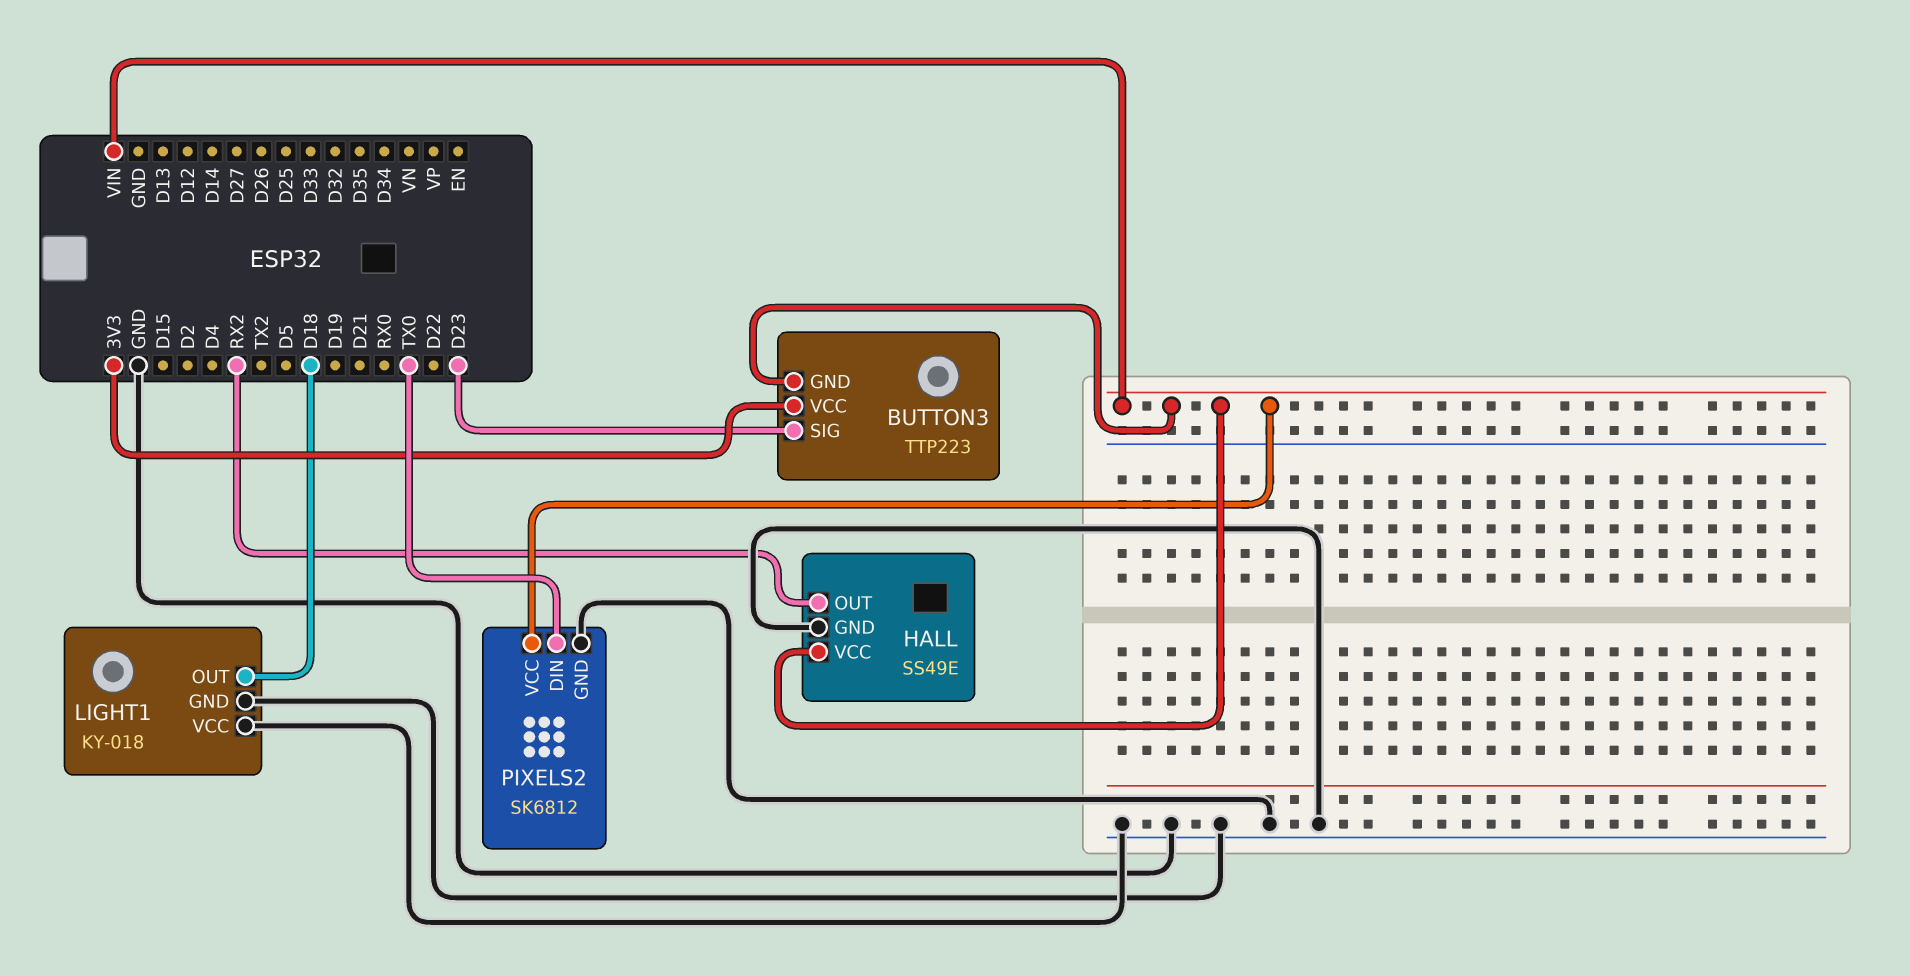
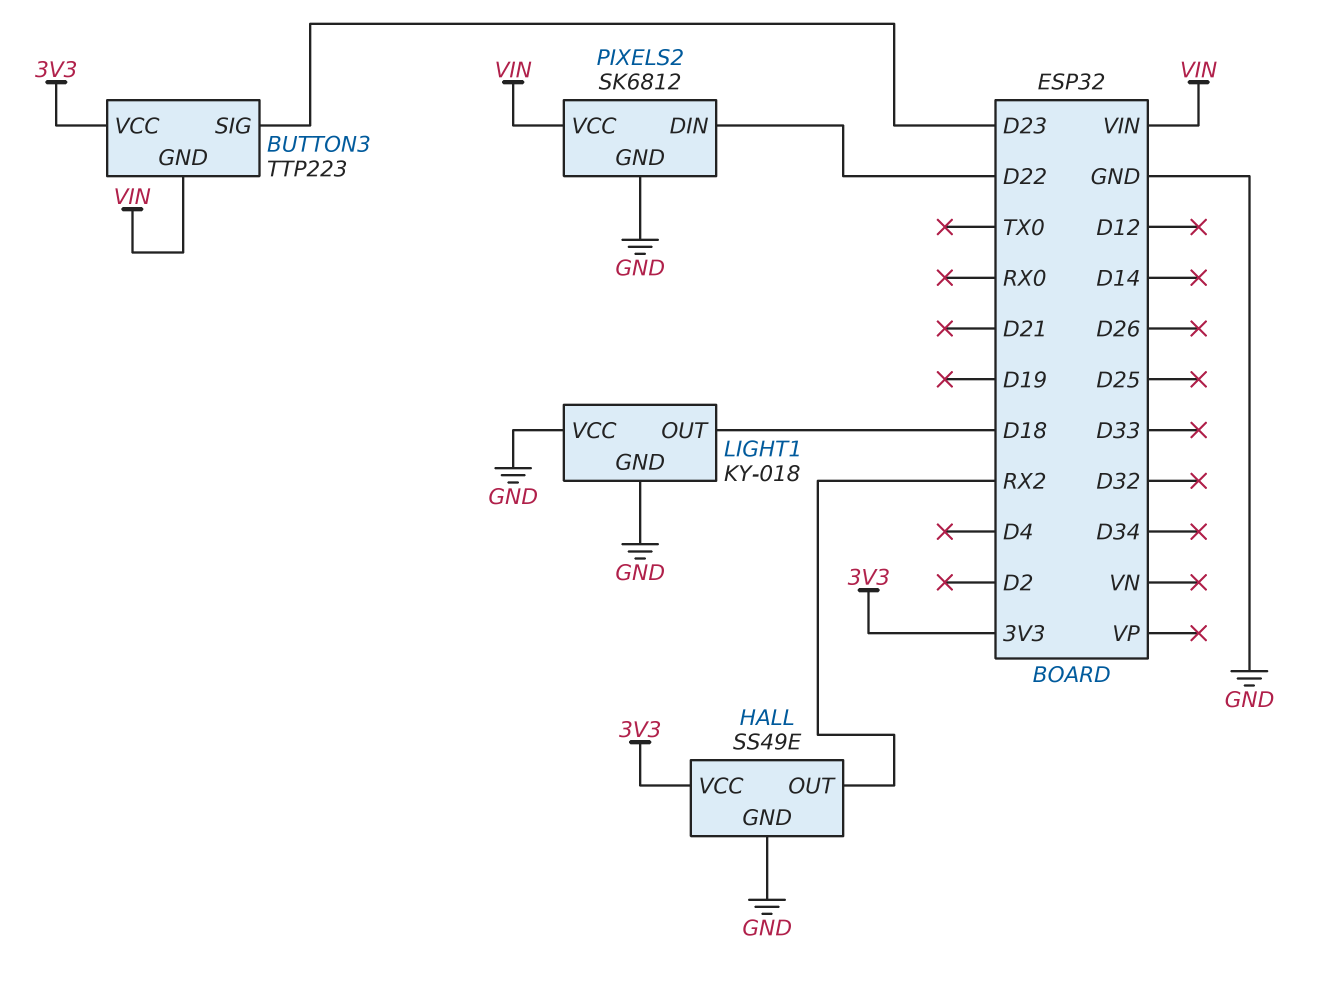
HALL pin VCC: VIN -> 3V3
PIXELS2 pin DIN: TX0 -> D22

